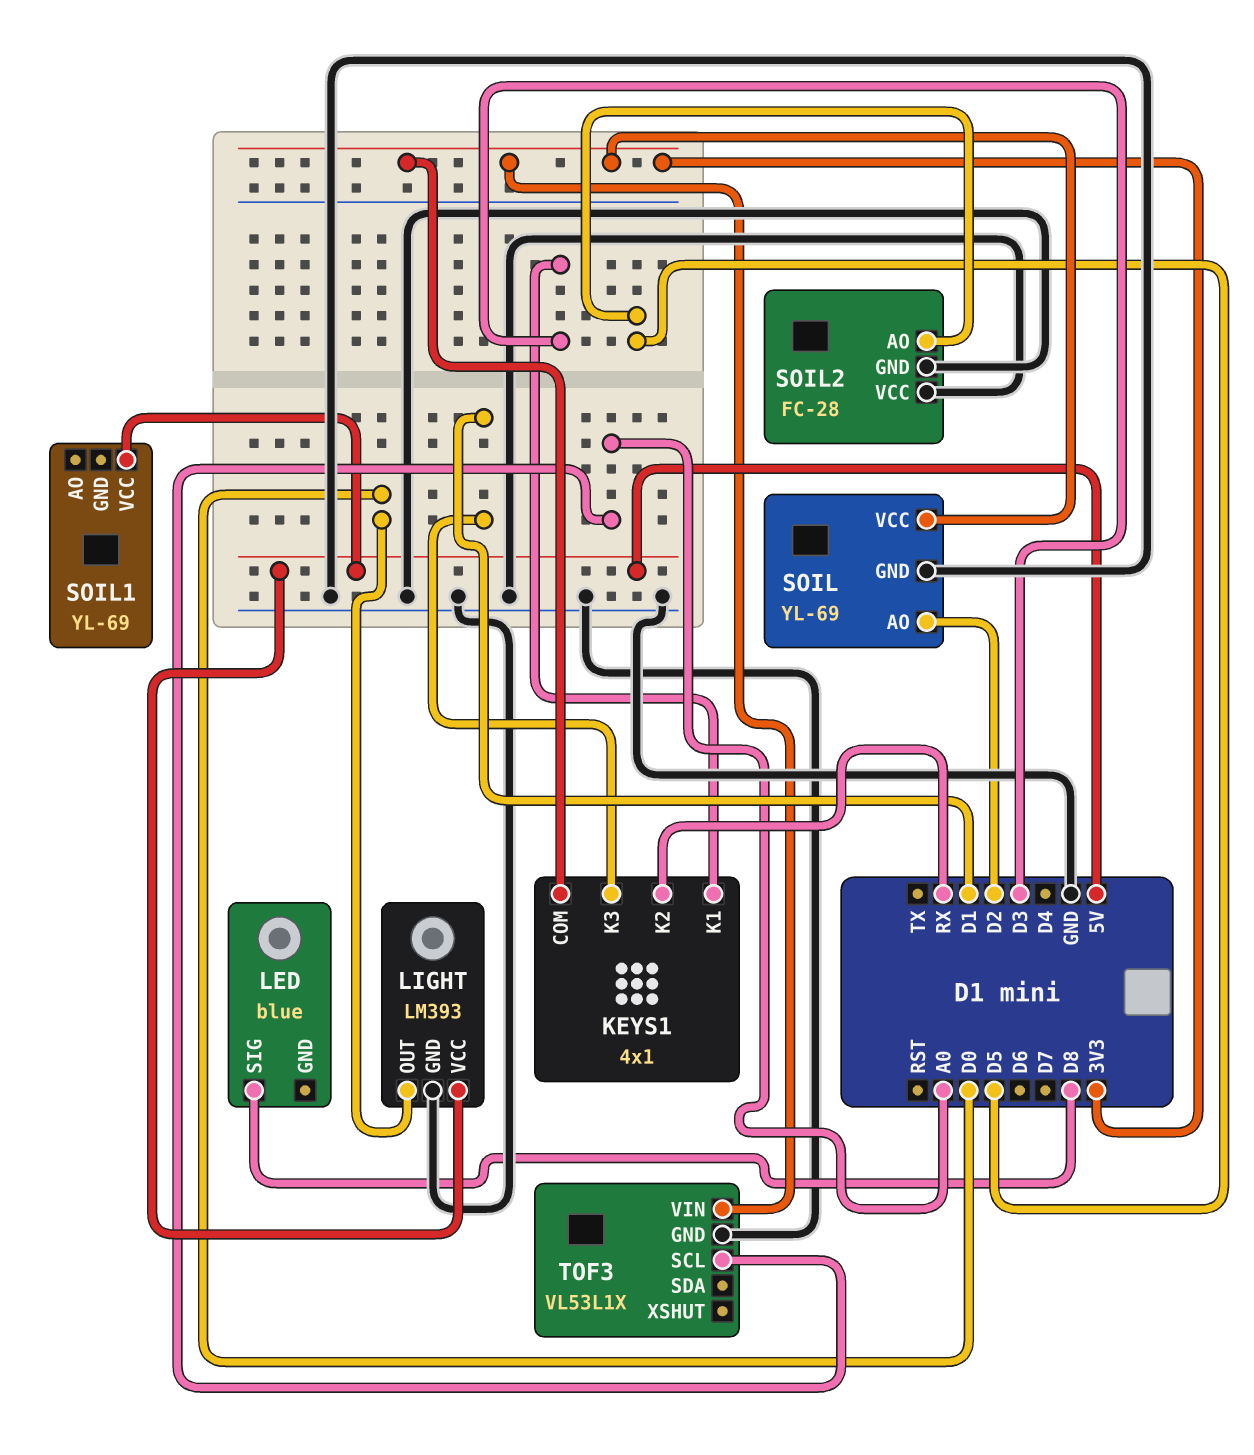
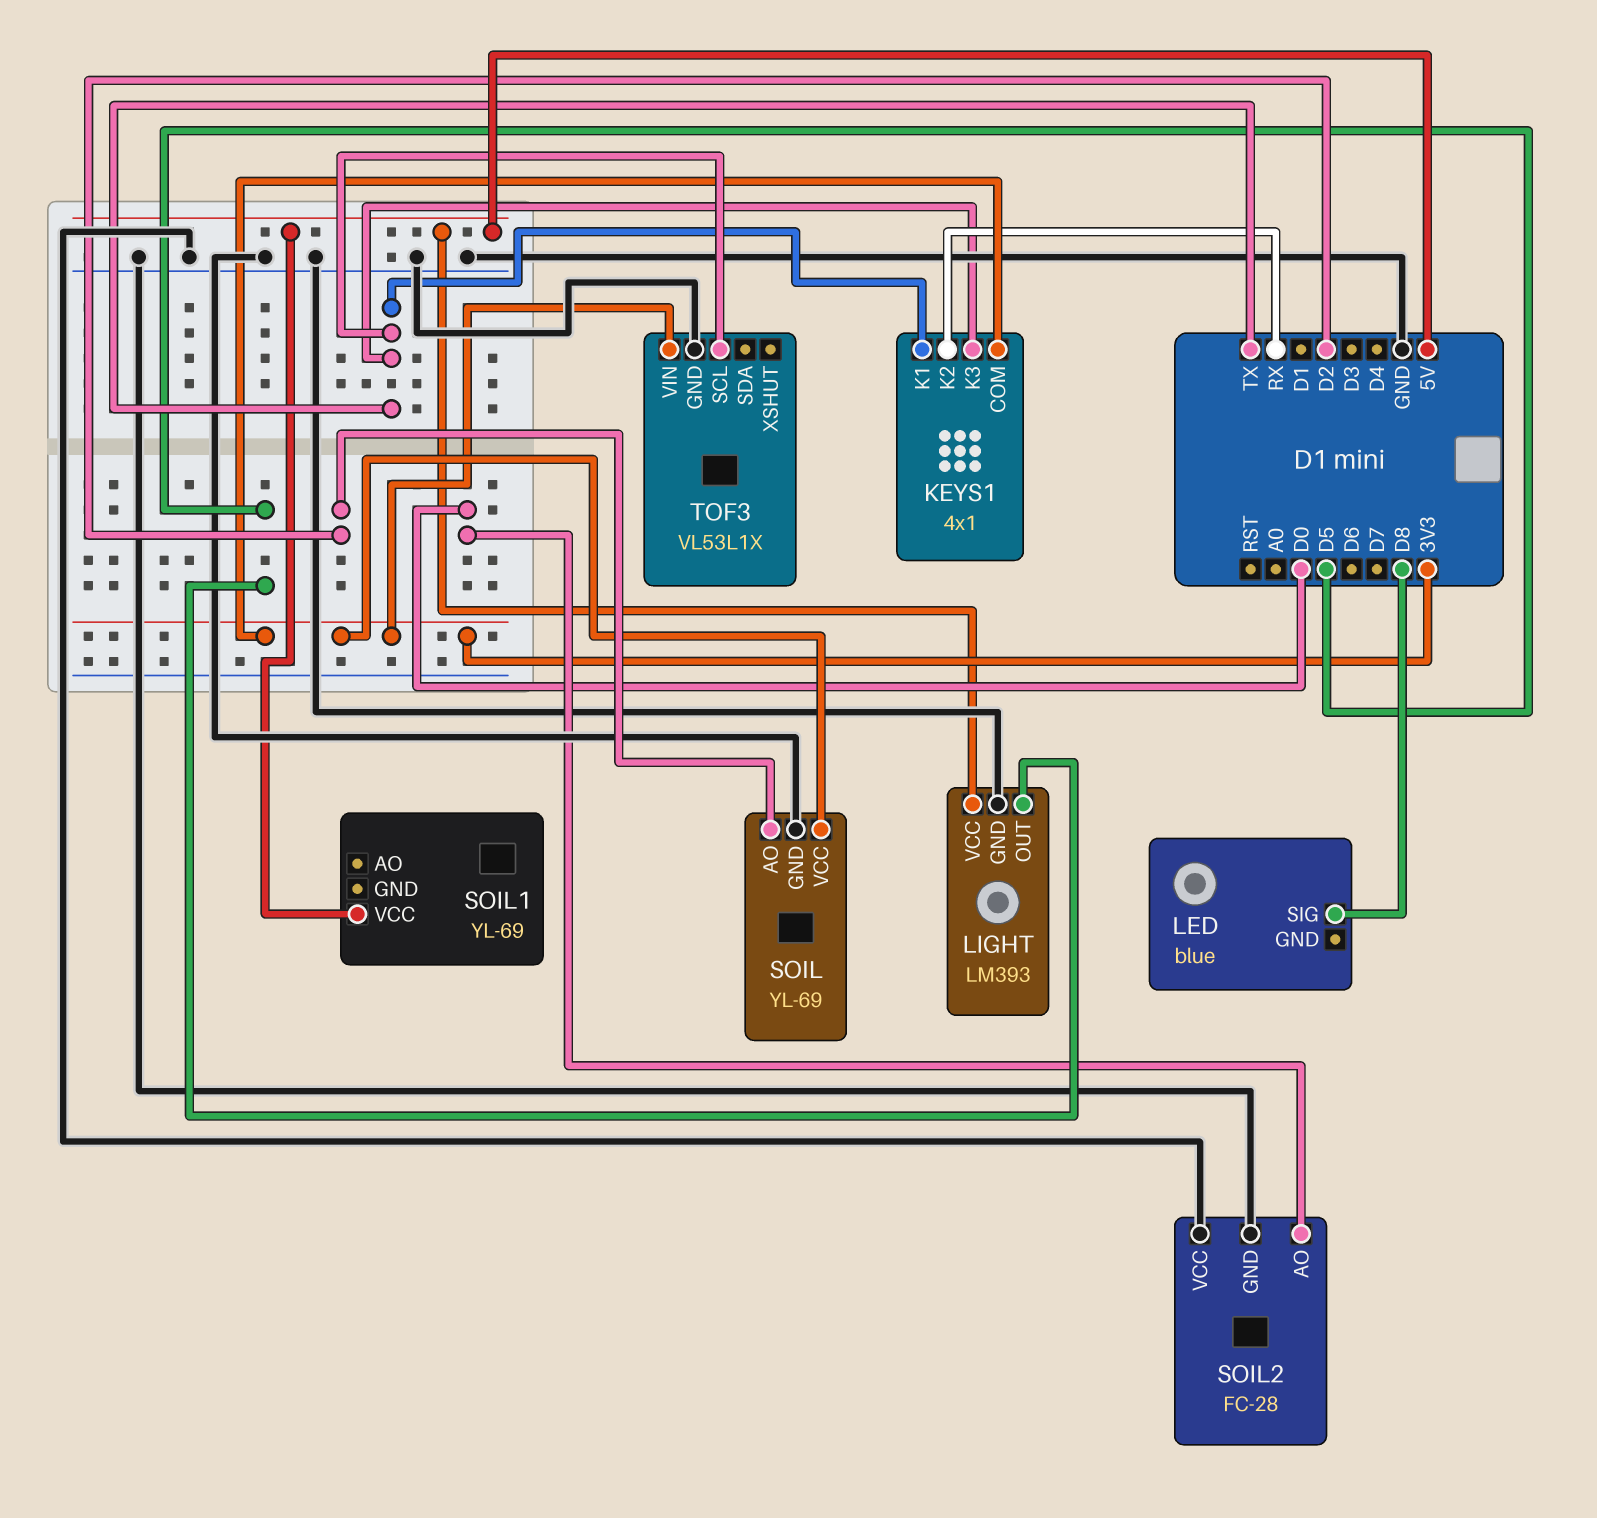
KEYS1 pin K1: D3 -> TX
KEYS1 pin K3: D1 -> TX
LIGHT pin OUT: D0 -> D5
SOIL2 pin AO: D5 -> D0
TOF3 pin SCL: A0 -> TX

